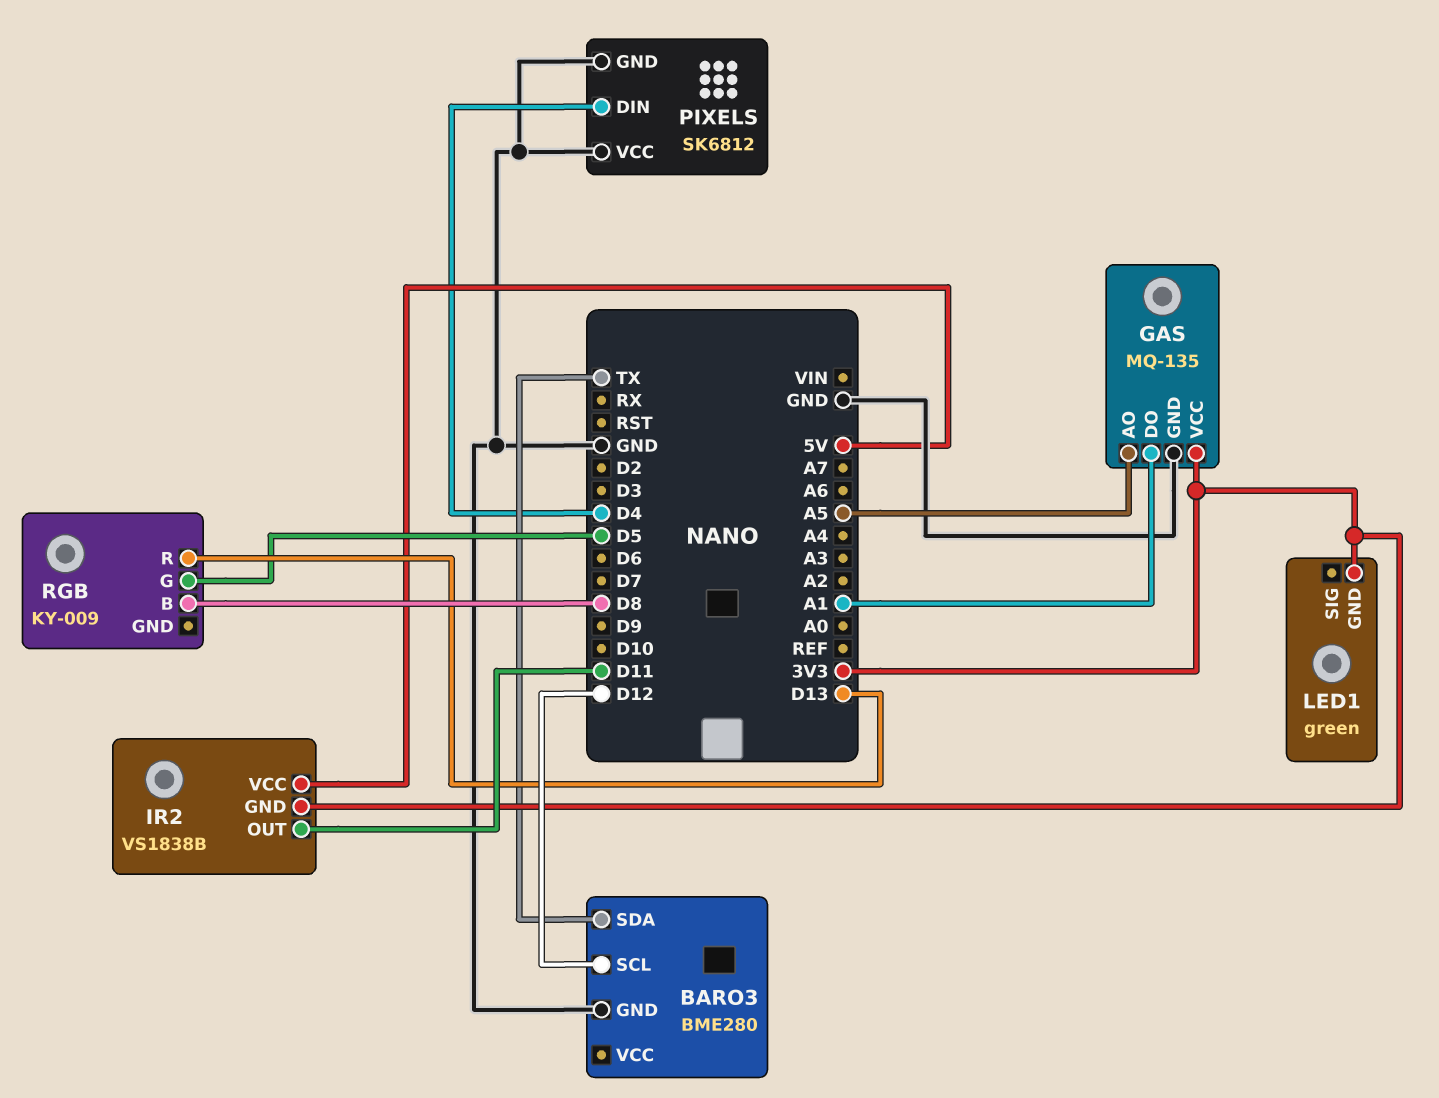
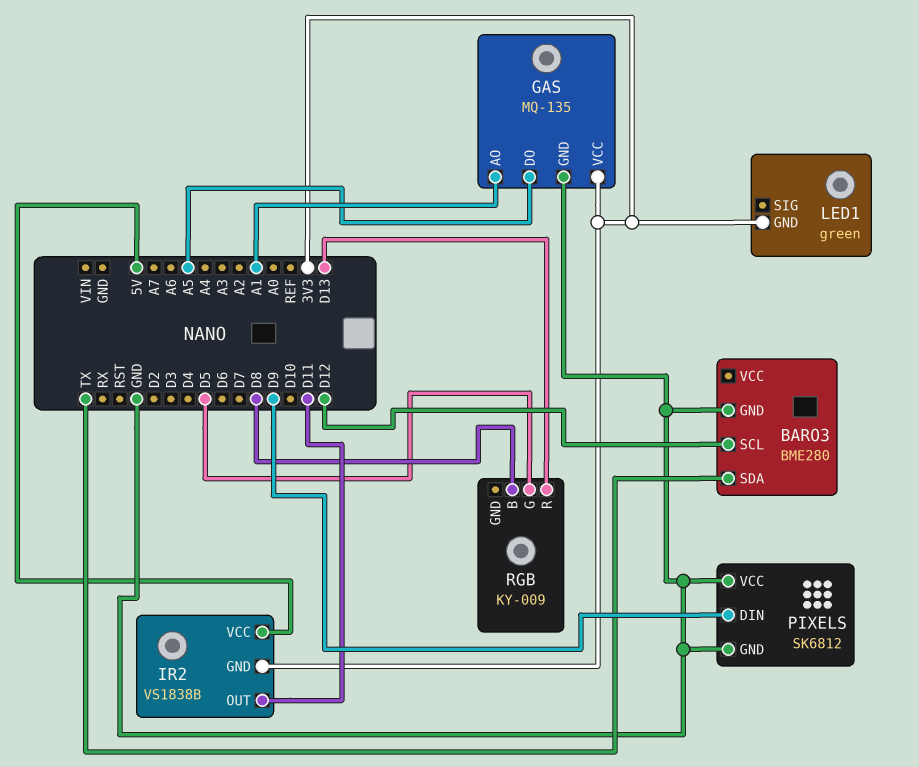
GAS pin AO: A5 -> A1
GAS pin DO: A1 -> A5
PIXELS pin DIN: D4 -> D9

